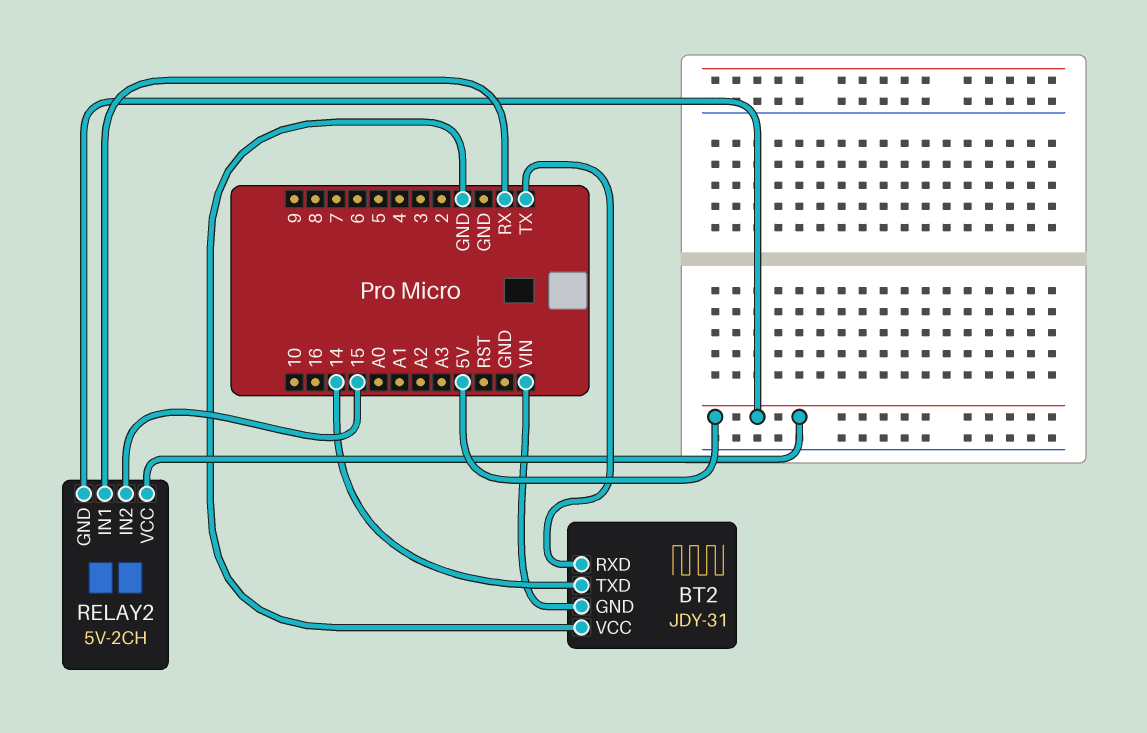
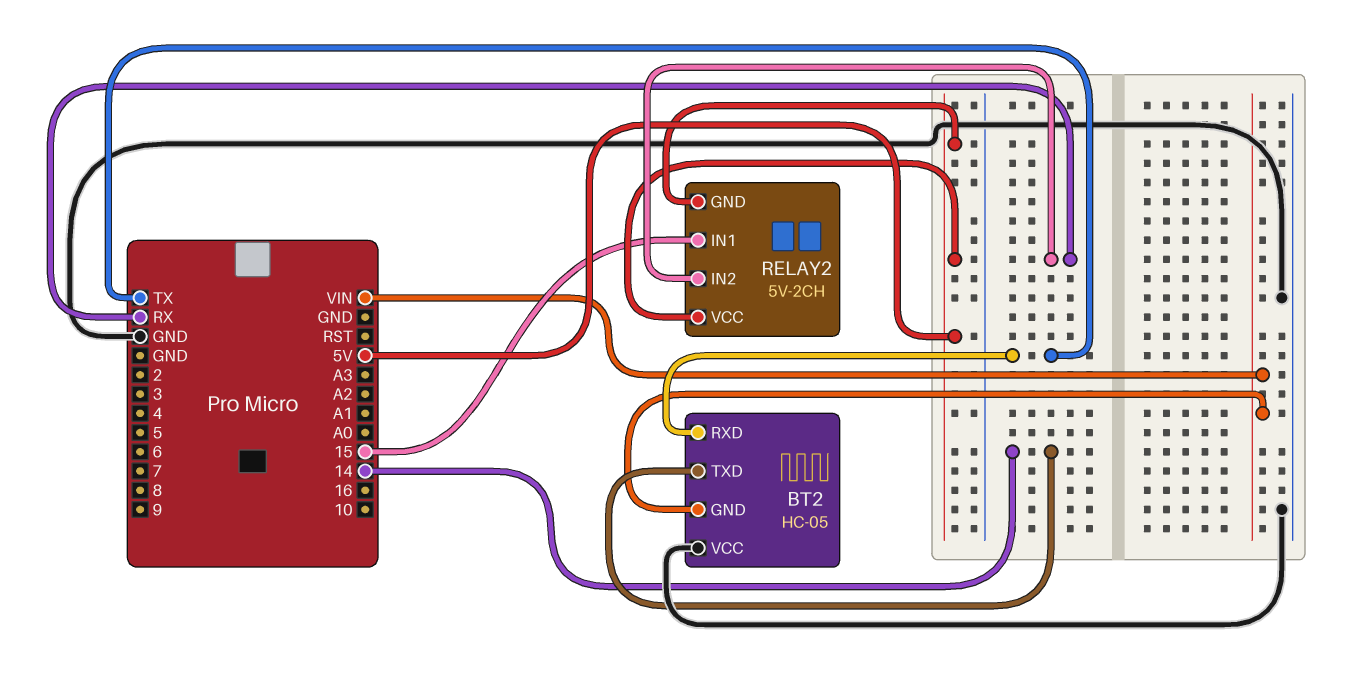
BT2: JDY-31 -> HC-05
RELAY2 pin IN1: RX -> 15
RELAY2 pin IN2: 15 -> RX

